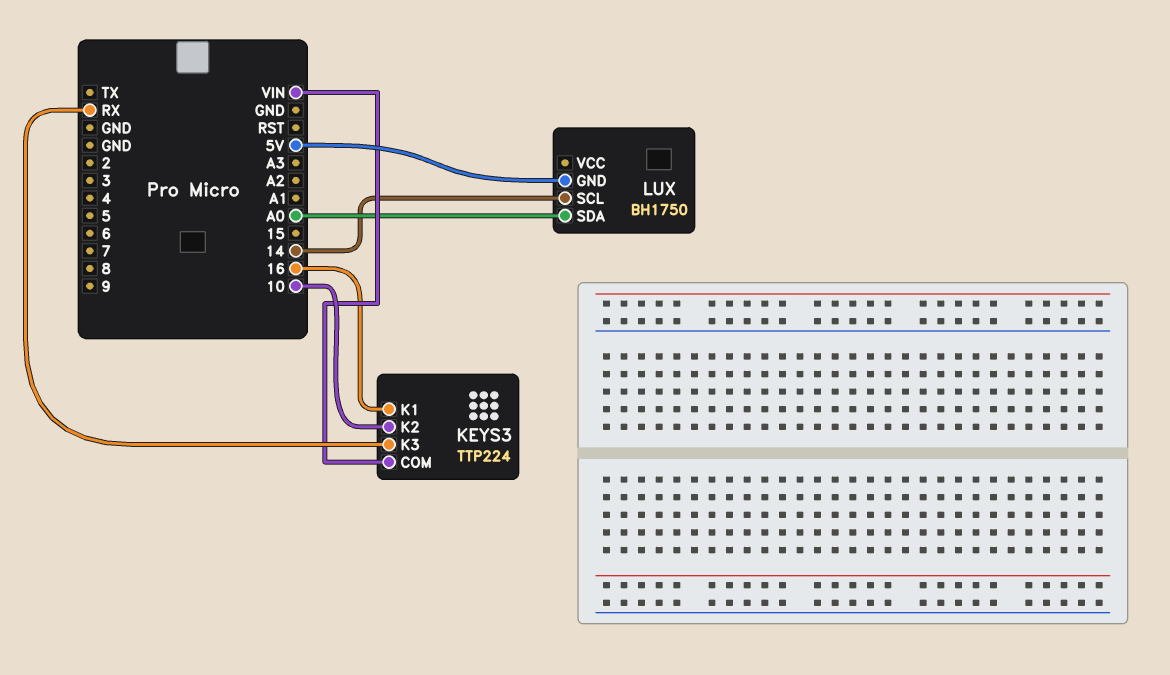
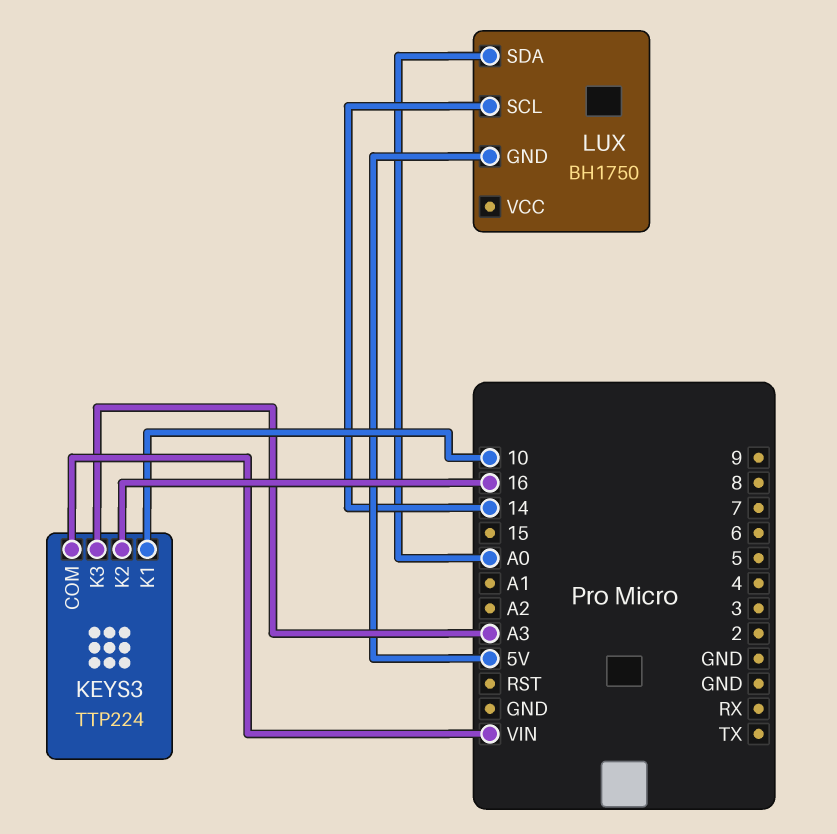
KEYS3 pin K1: 16 -> 10
KEYS3 pin K2: 10 -> 16
KEYS3 pin K3: RX -> A3

